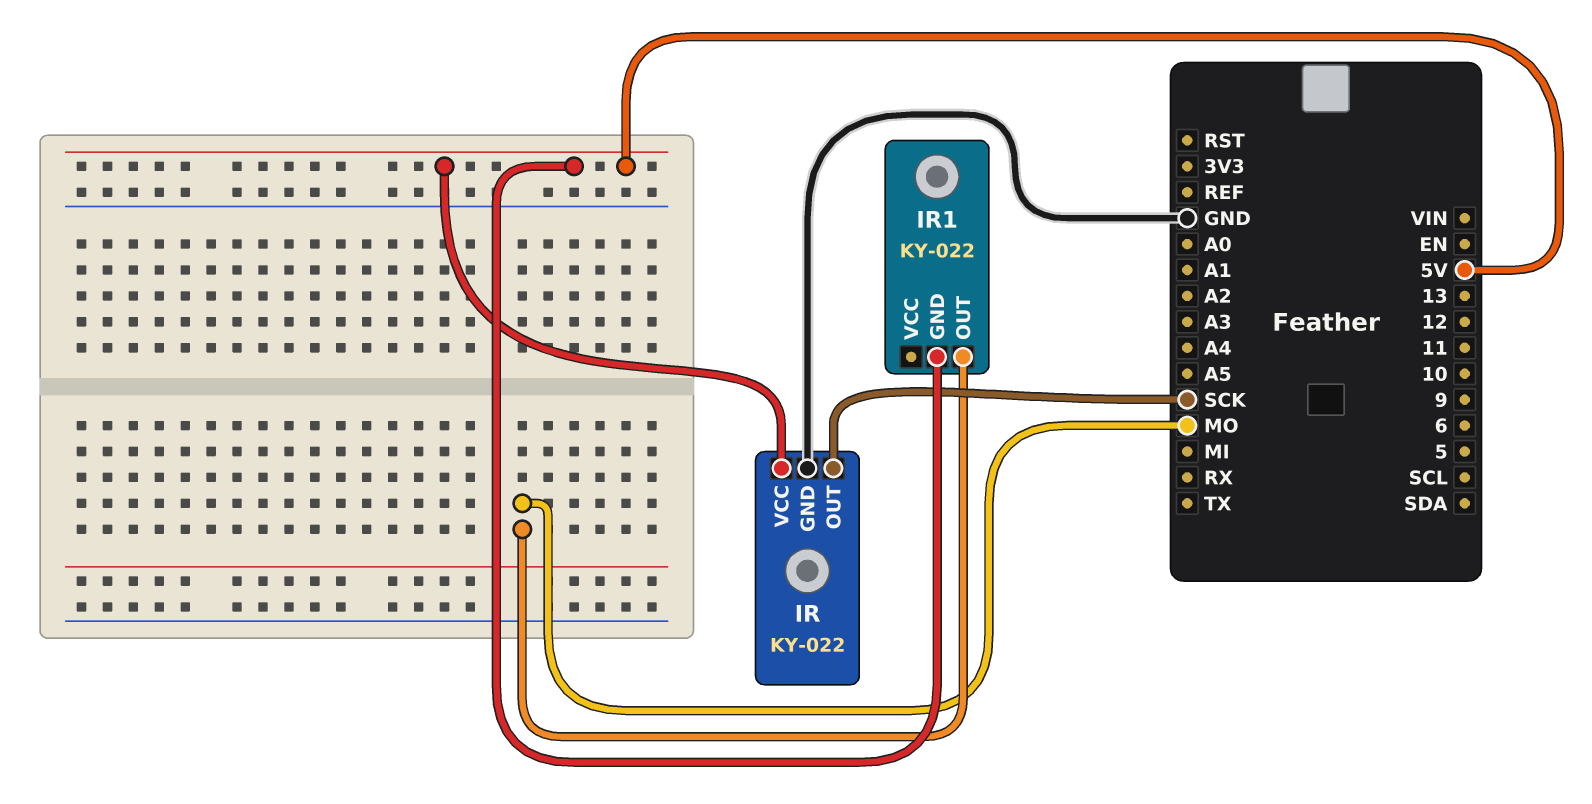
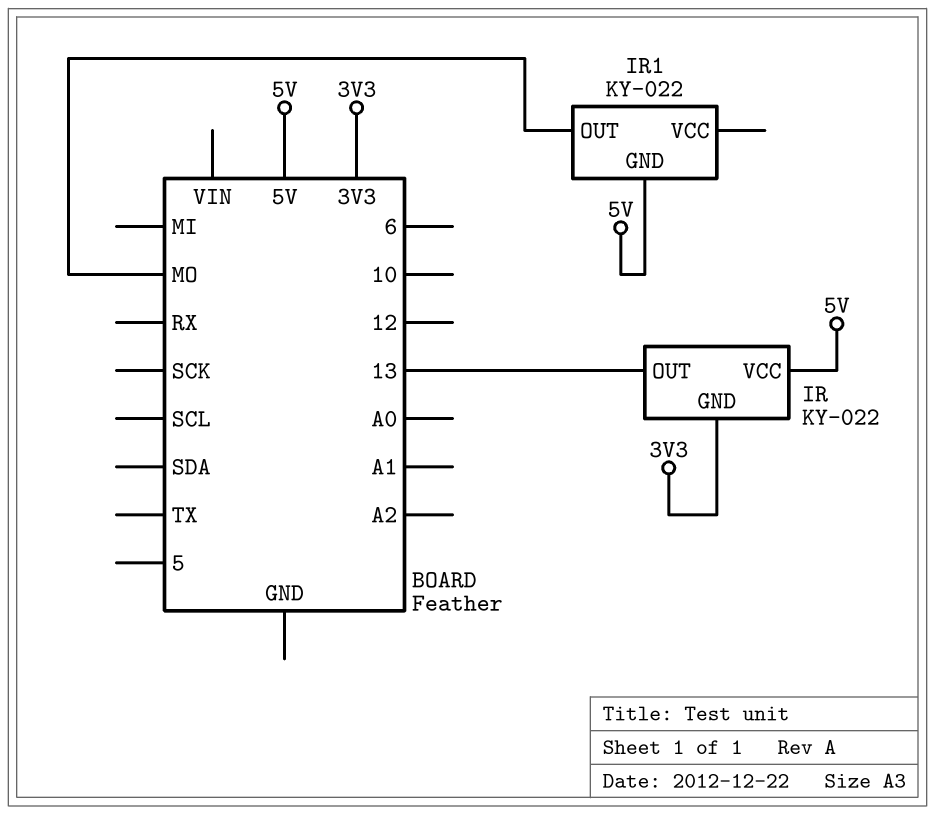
IR pin GND: GND -> 3V3
IR pin OUT: SCK -> 13

